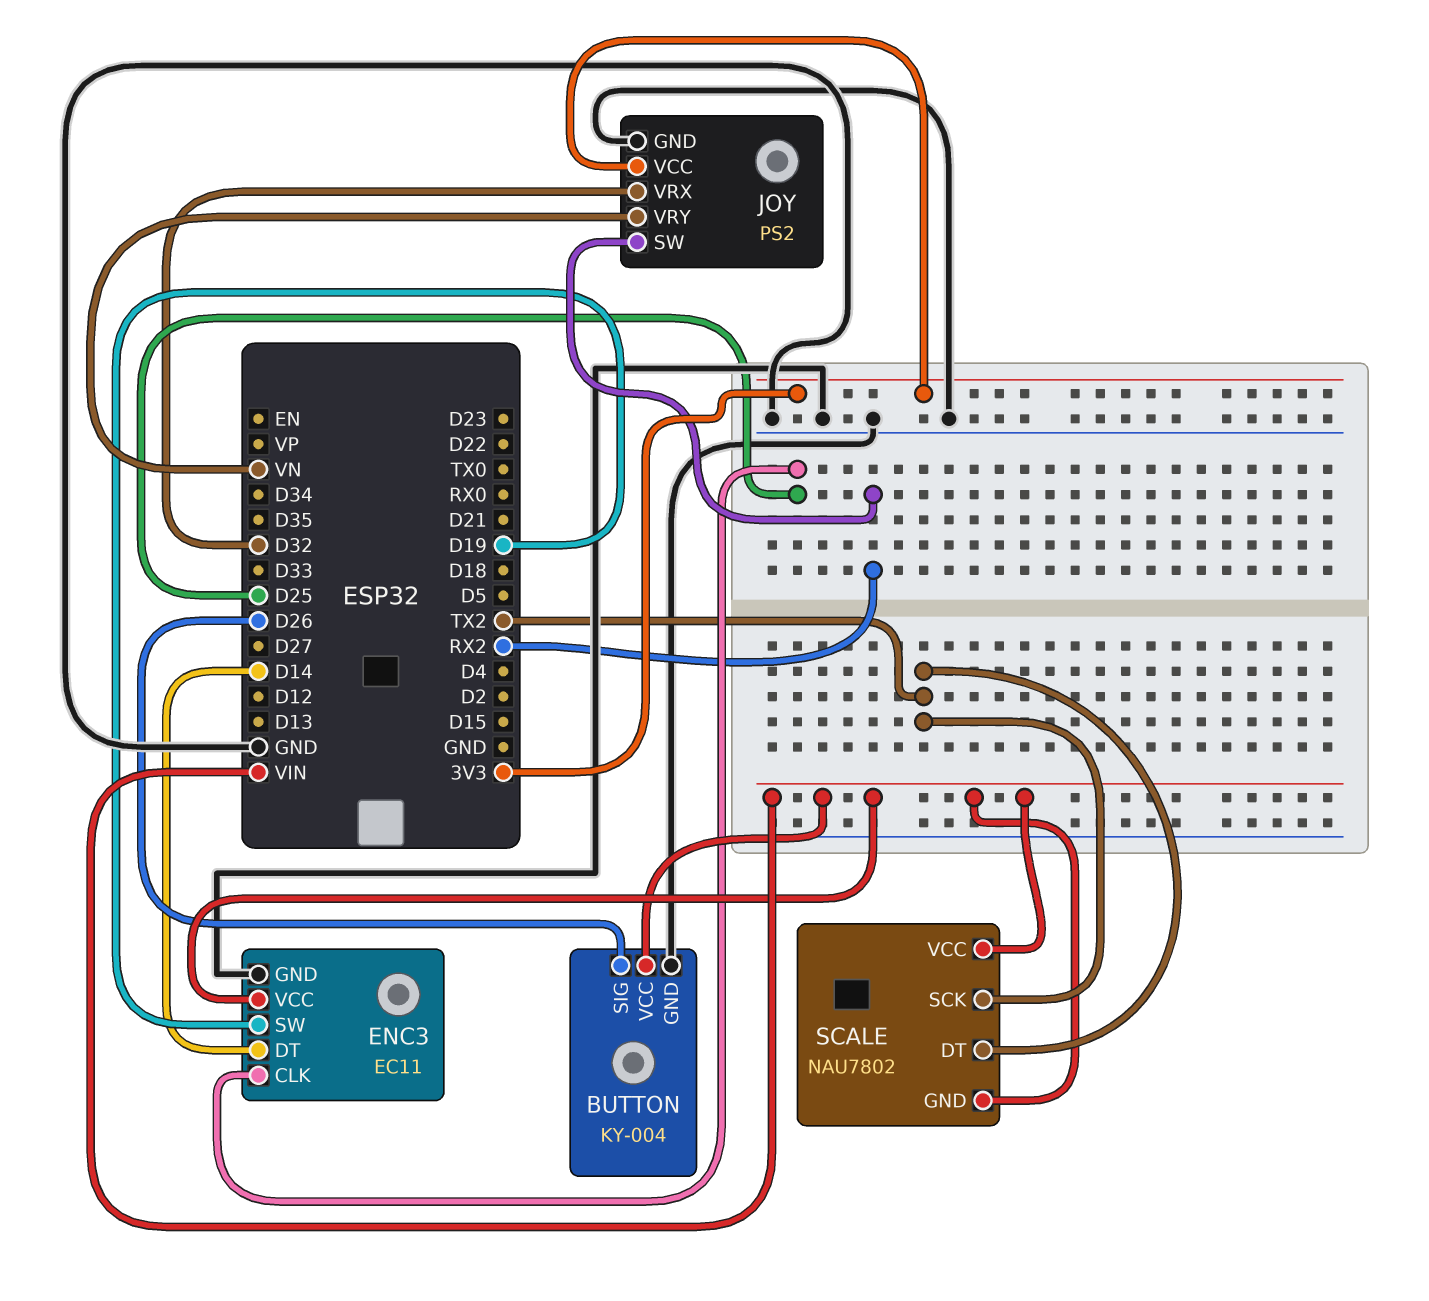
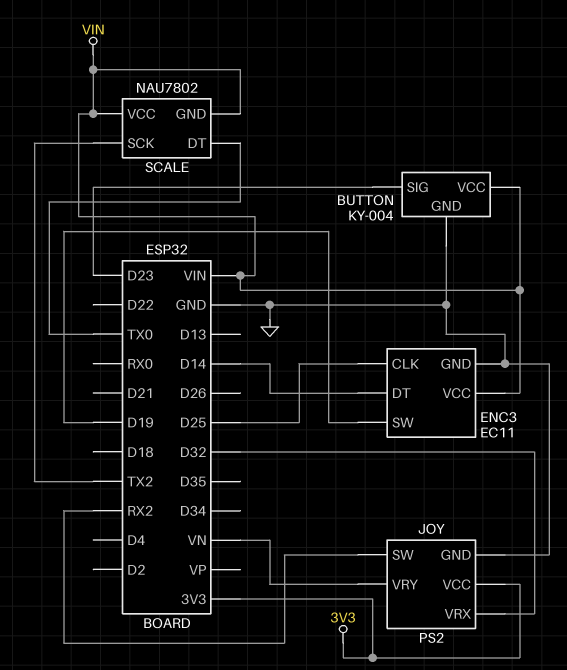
BUTTON pin SIG: D26 -> D23
SCALE pin DT: TX2 -> TX0

